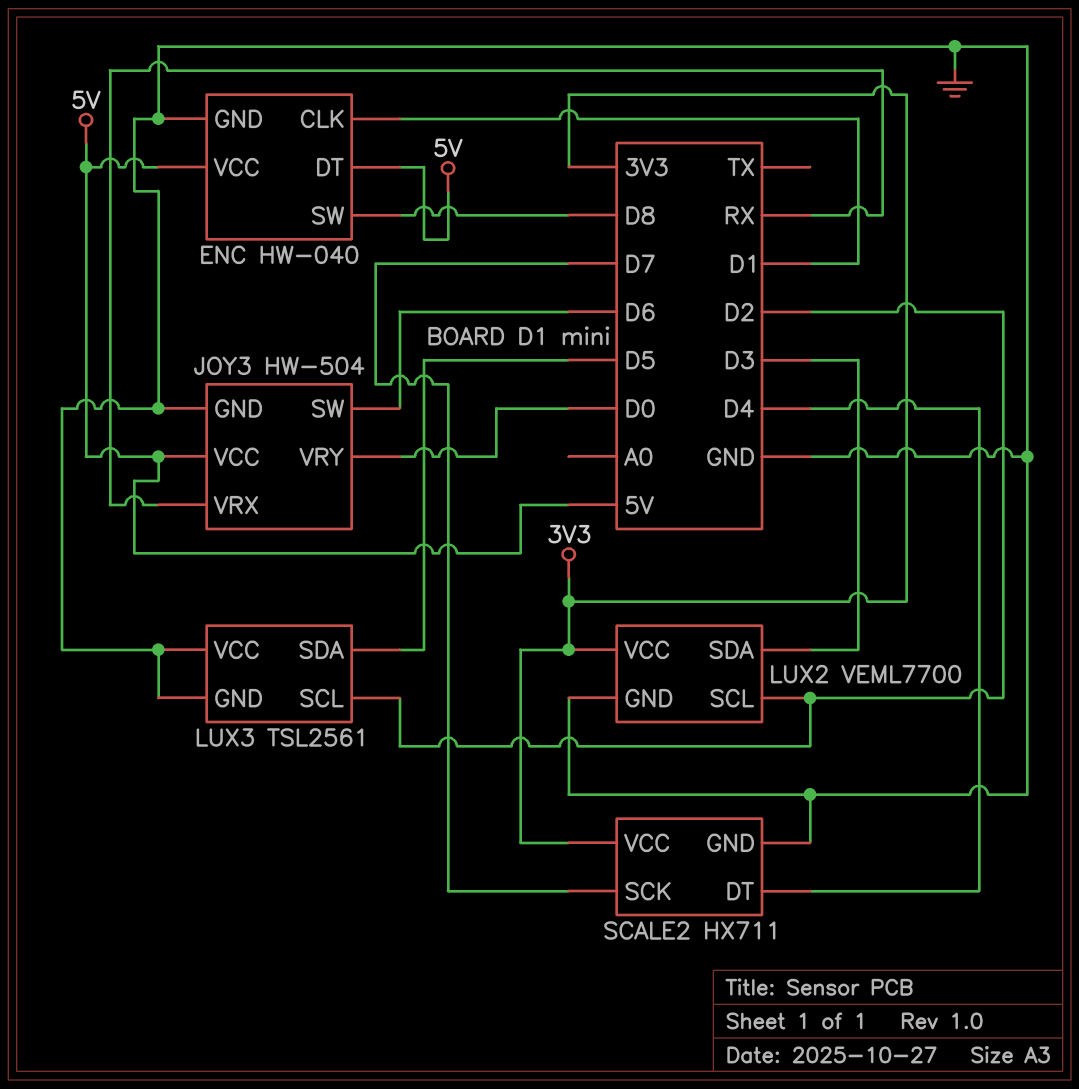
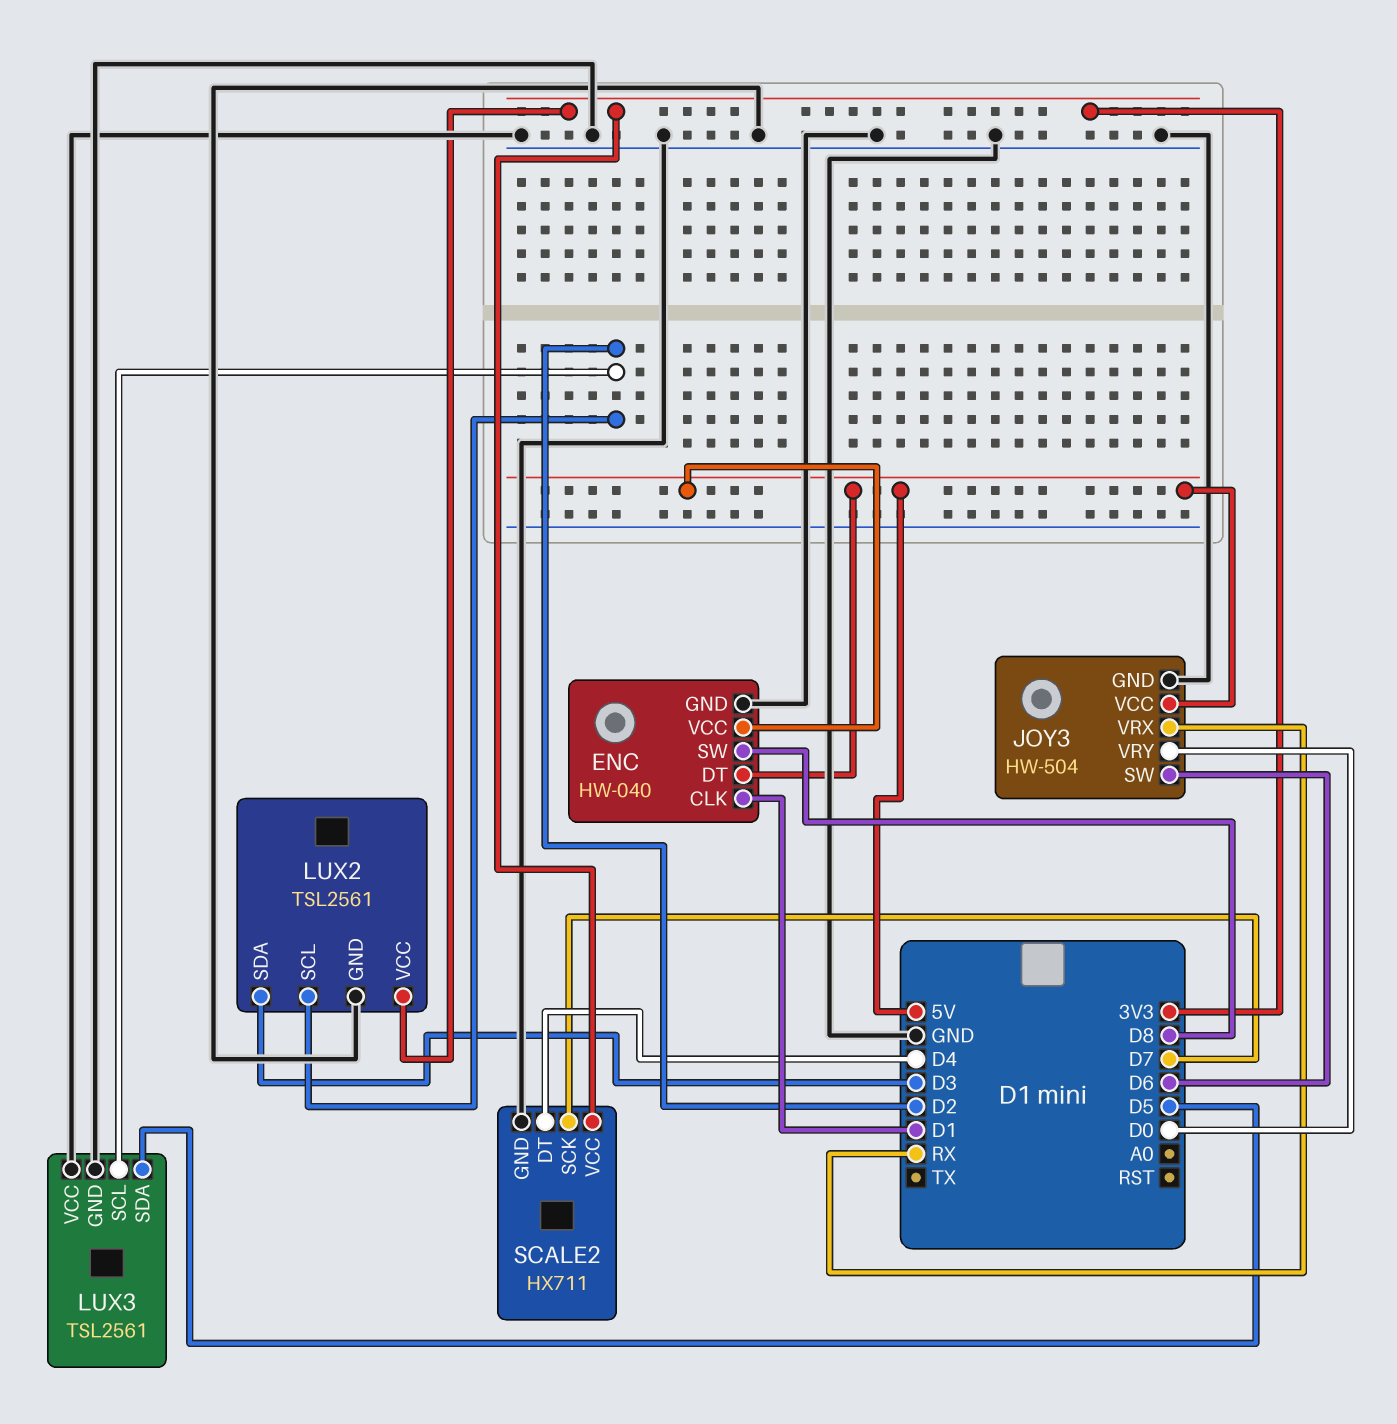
LUX2: VEML7700 -> TSL2561

